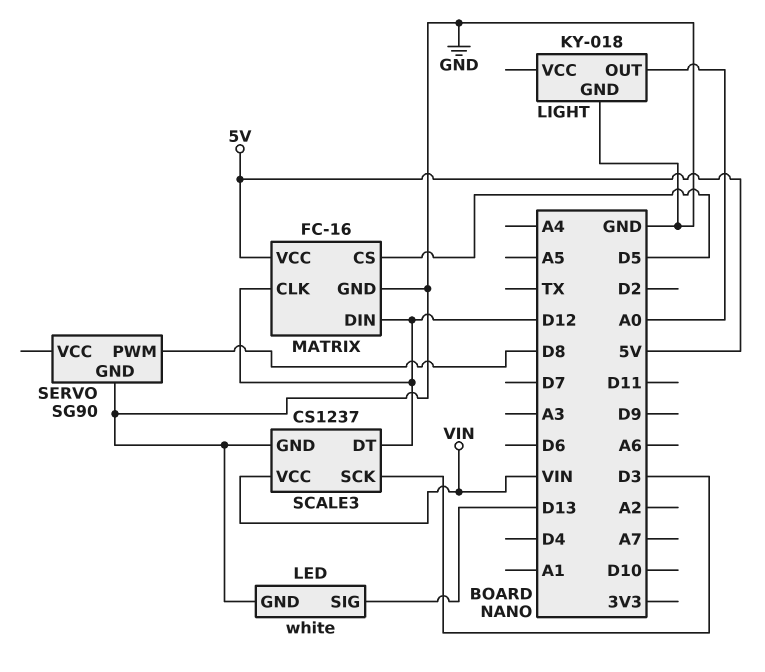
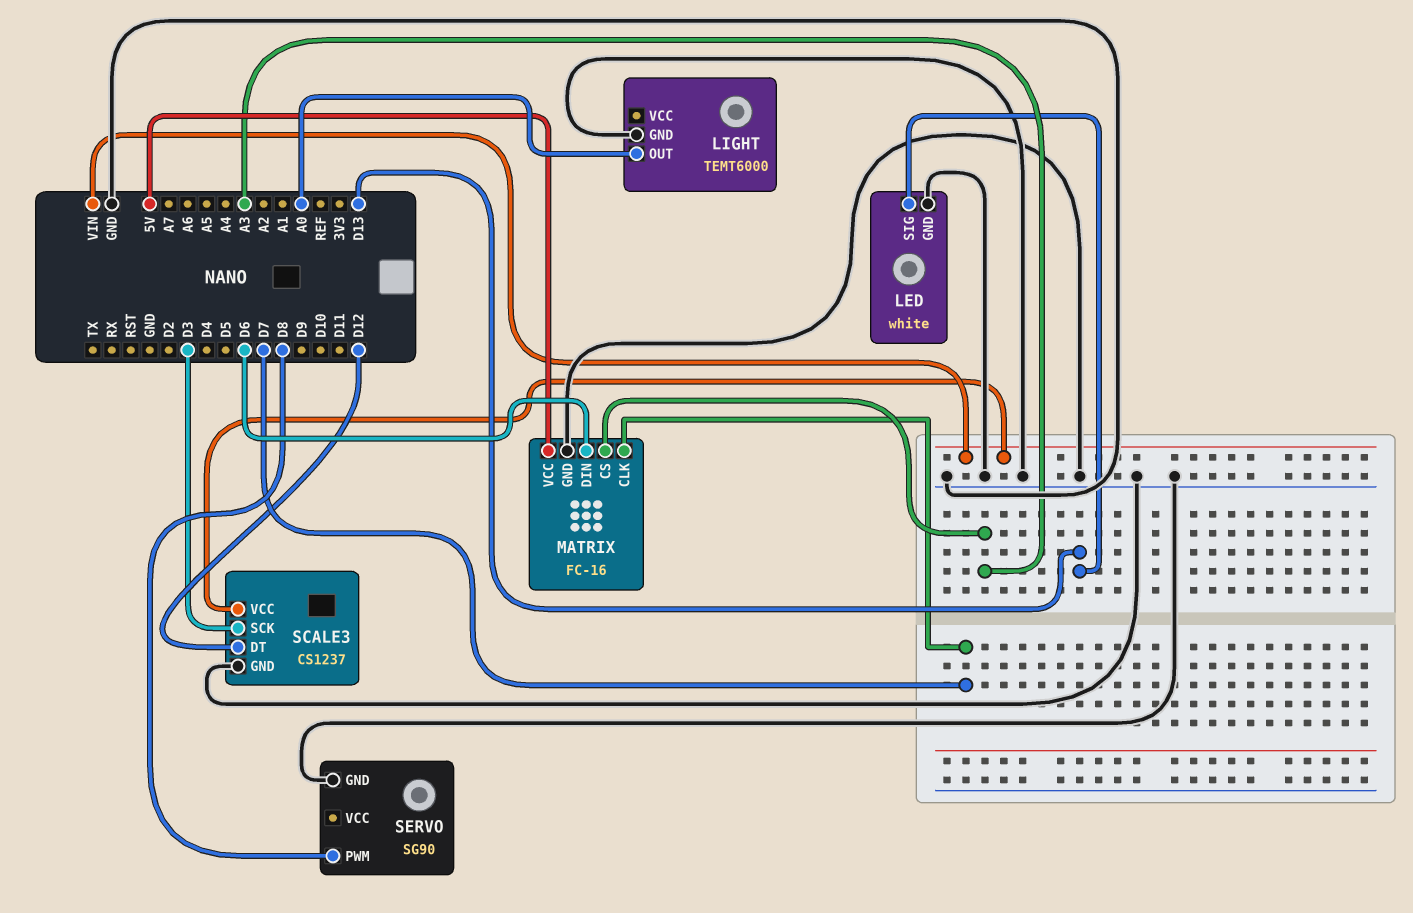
LIGHT: KY-018 -> TEMT6000
MATRIX pin CLK: D12 -> D7
MATRIX pin CS: D5 -> A3
MATRIX pin DIN: D12 -> D6

